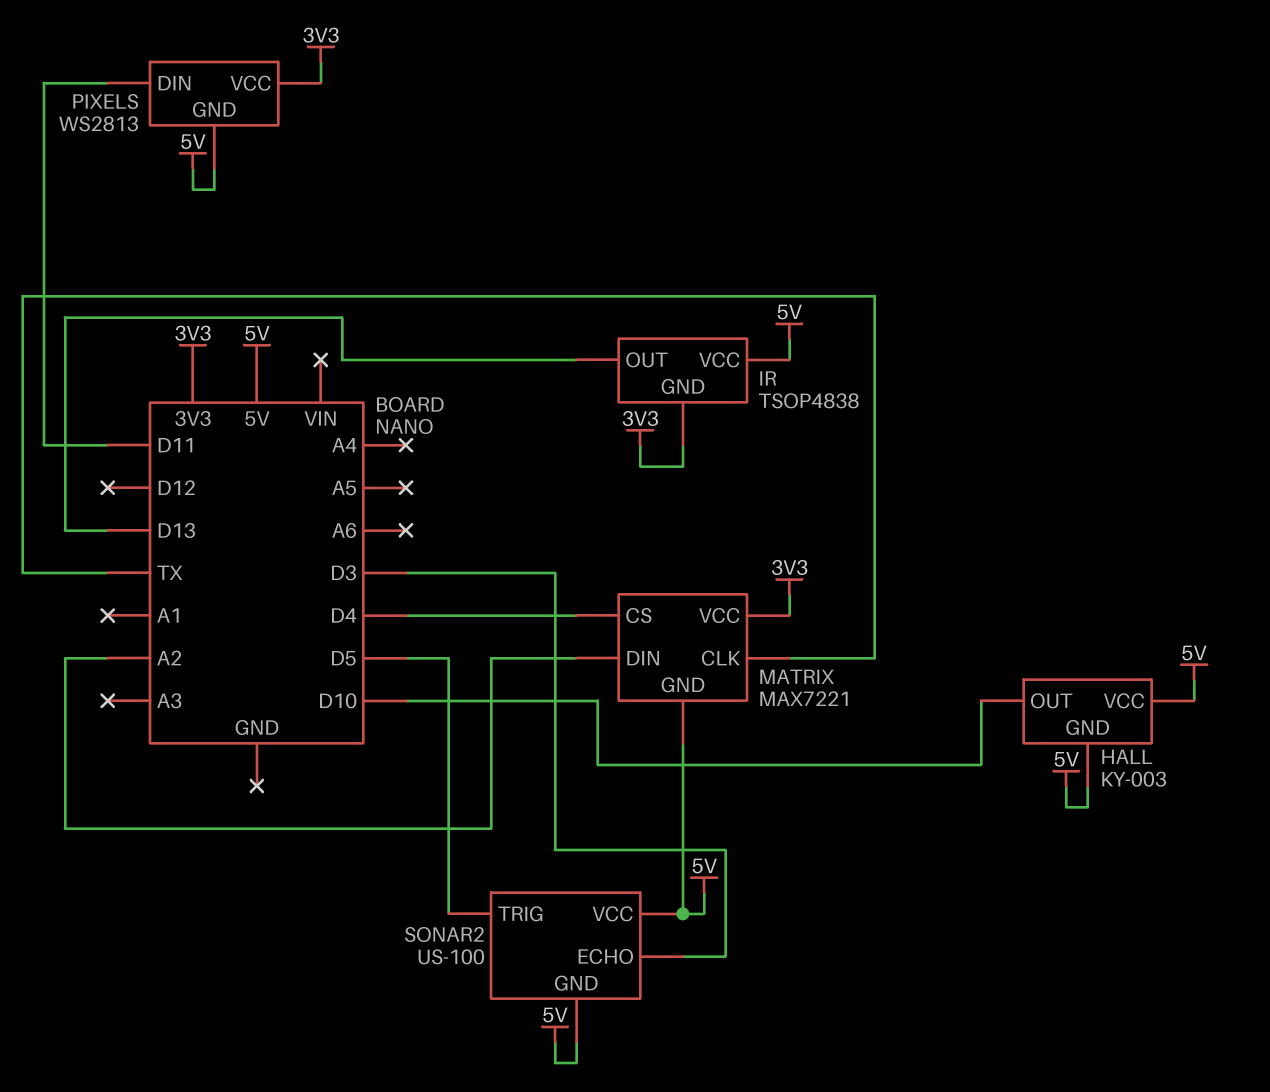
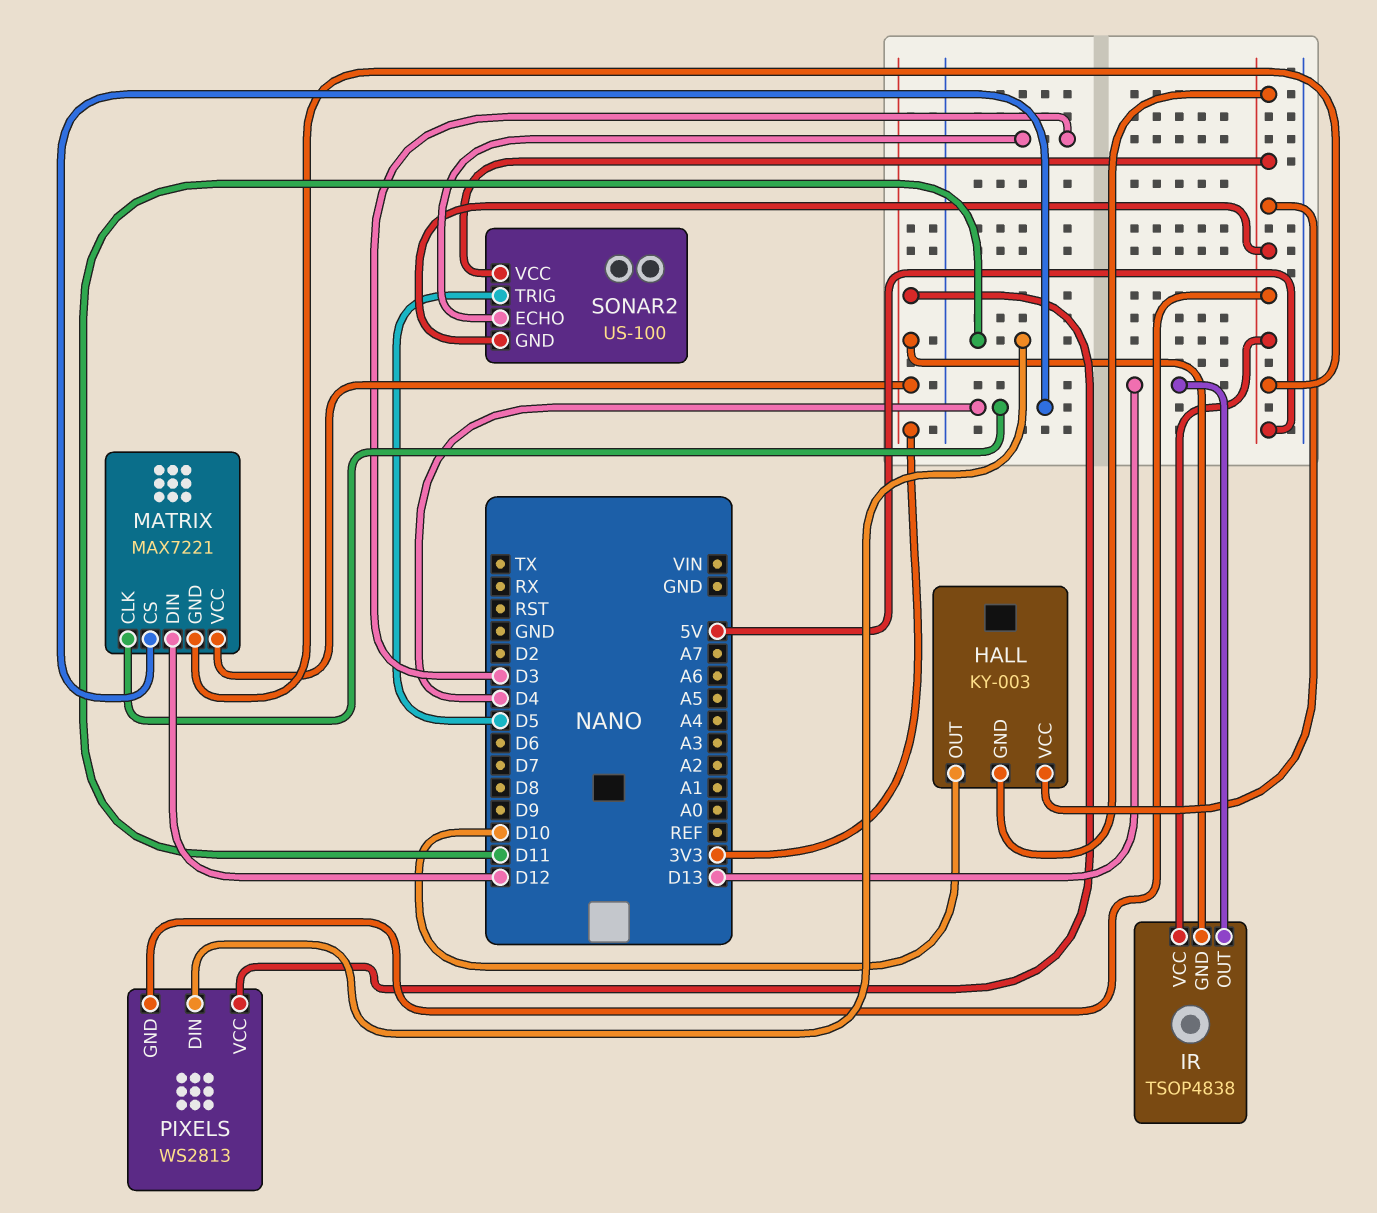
MATRIX pin CLK: TX -> D4
MATRIX pin DIN: A2 -> D12

